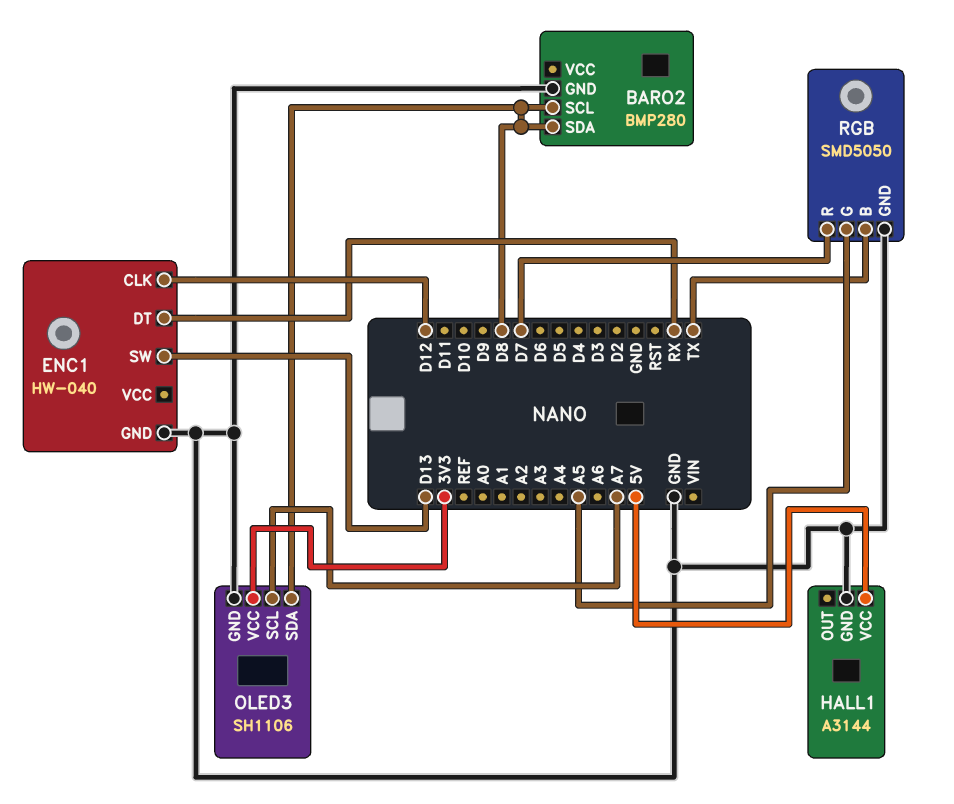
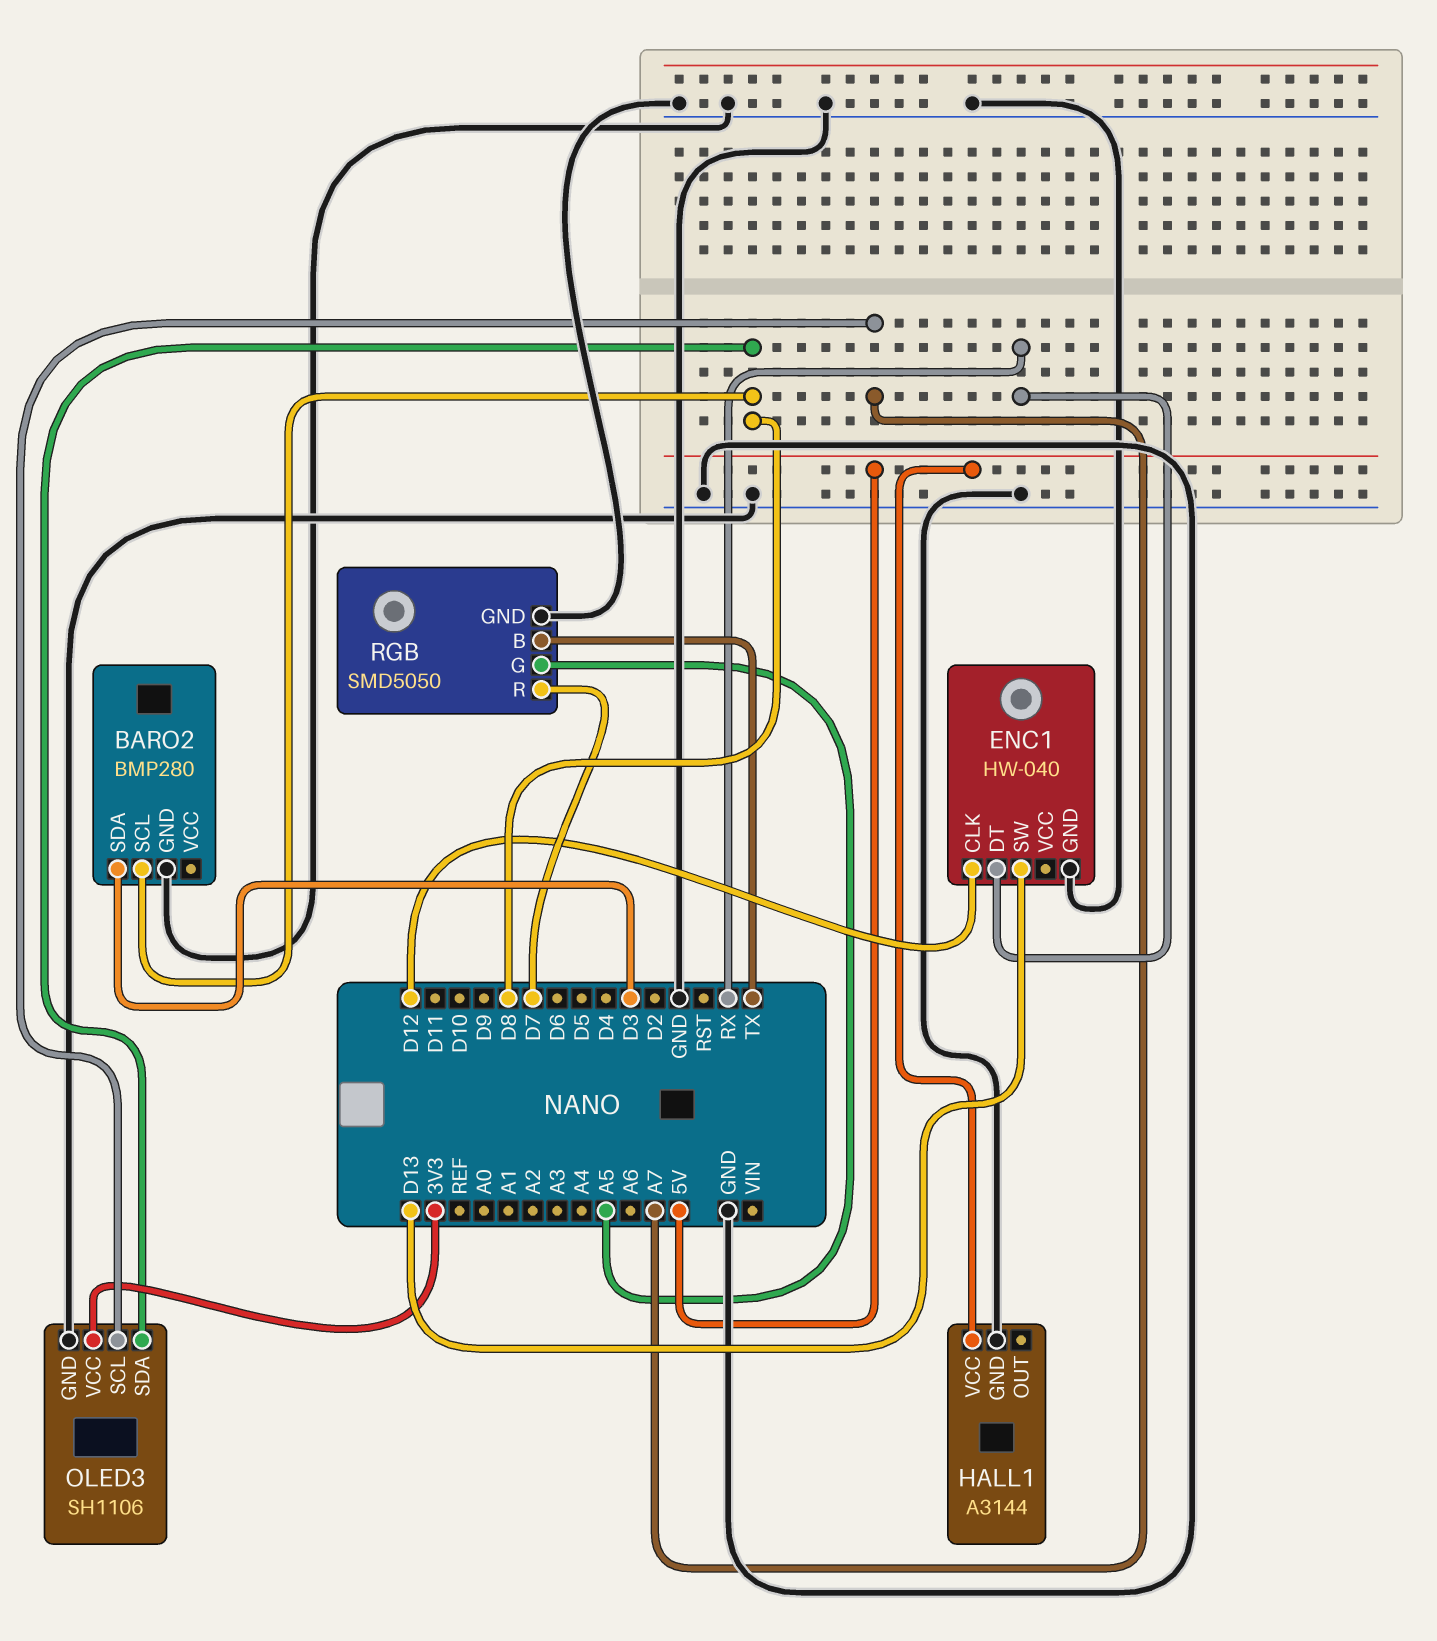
BARO2 pin SDA: D8 -> D3

